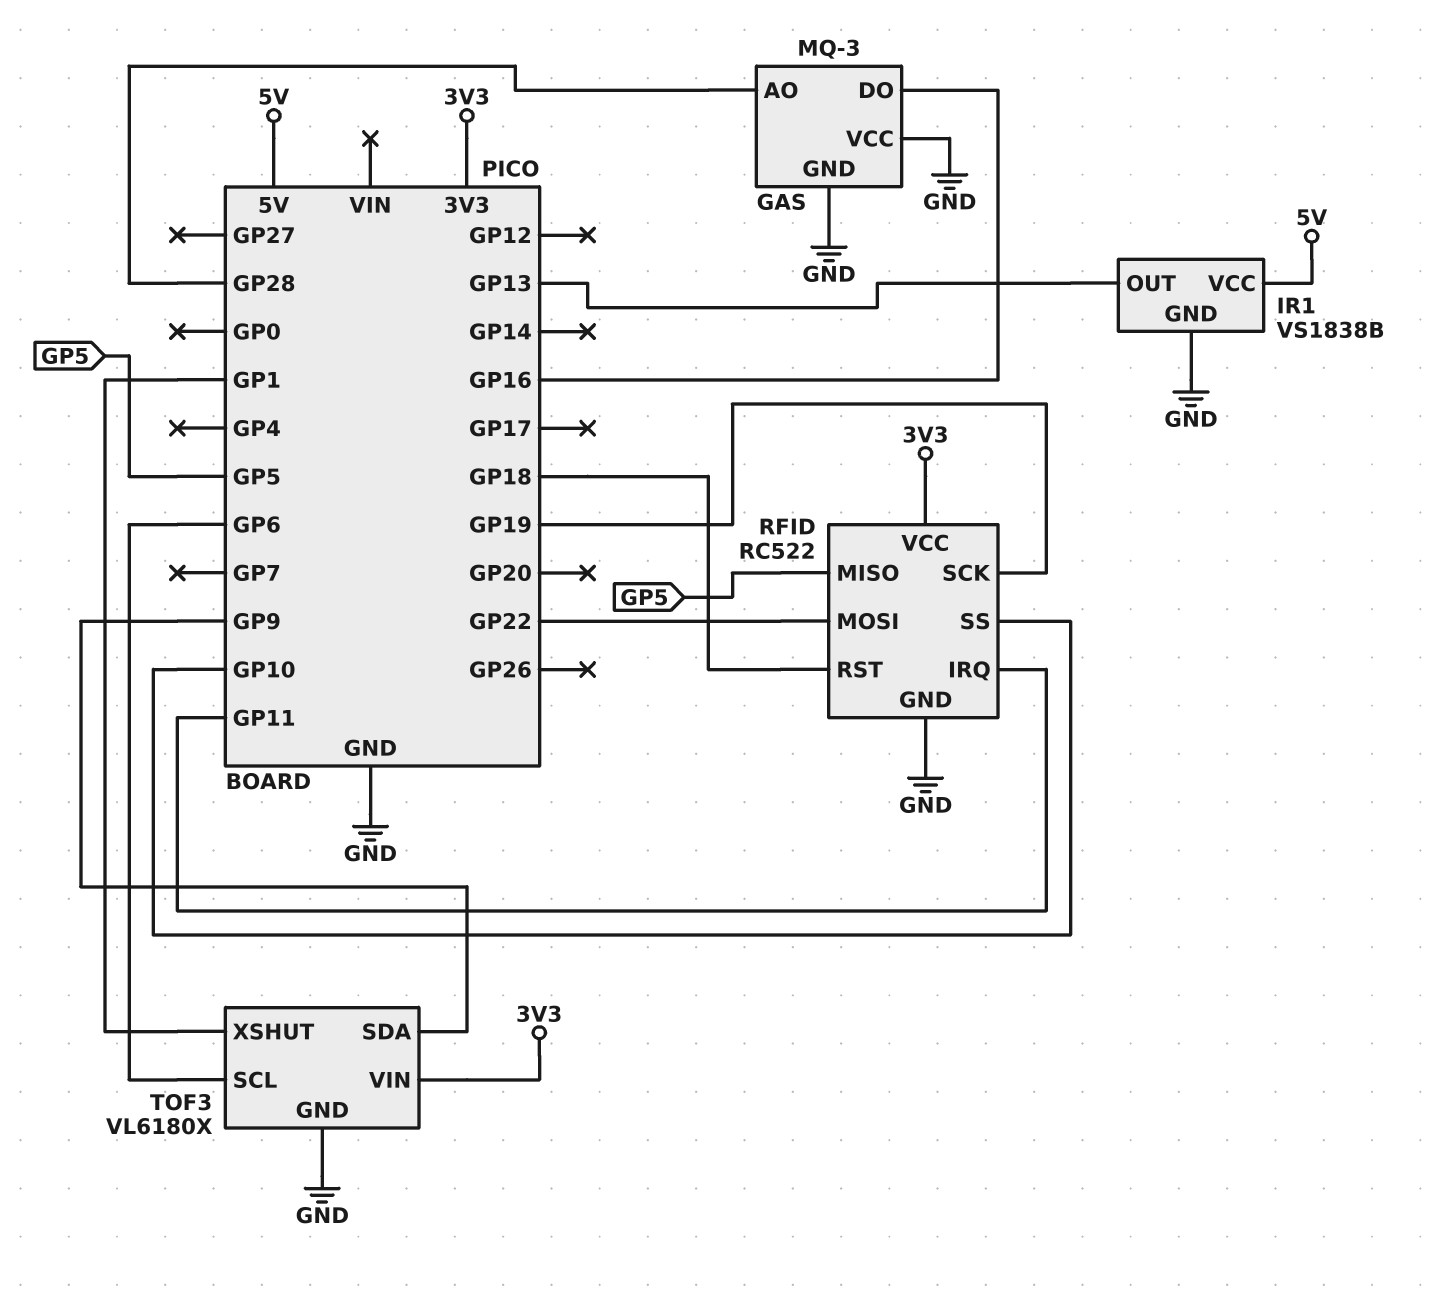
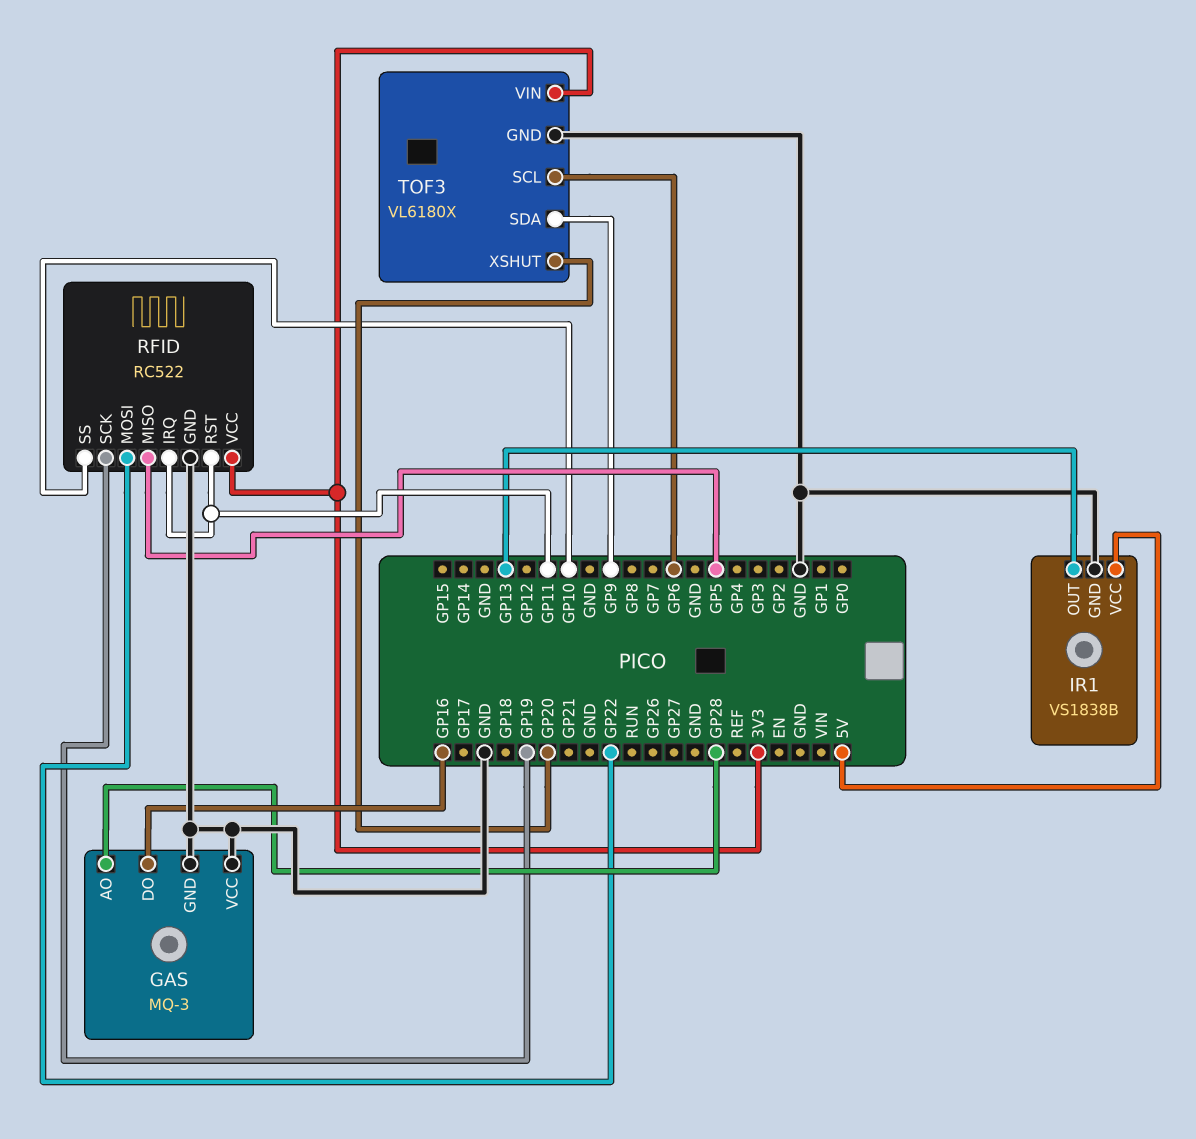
RFID pin RST: GP18 -> GP11
TOF3 pin XSHUT: GP1 -> GP20

